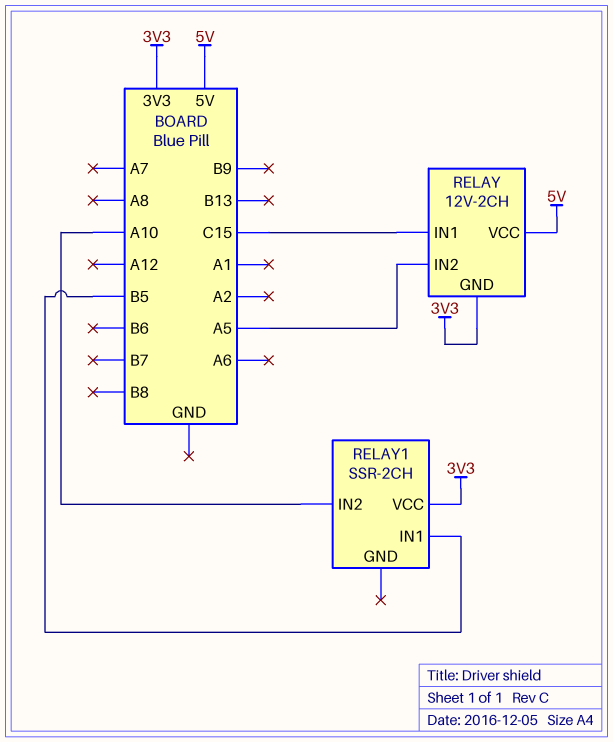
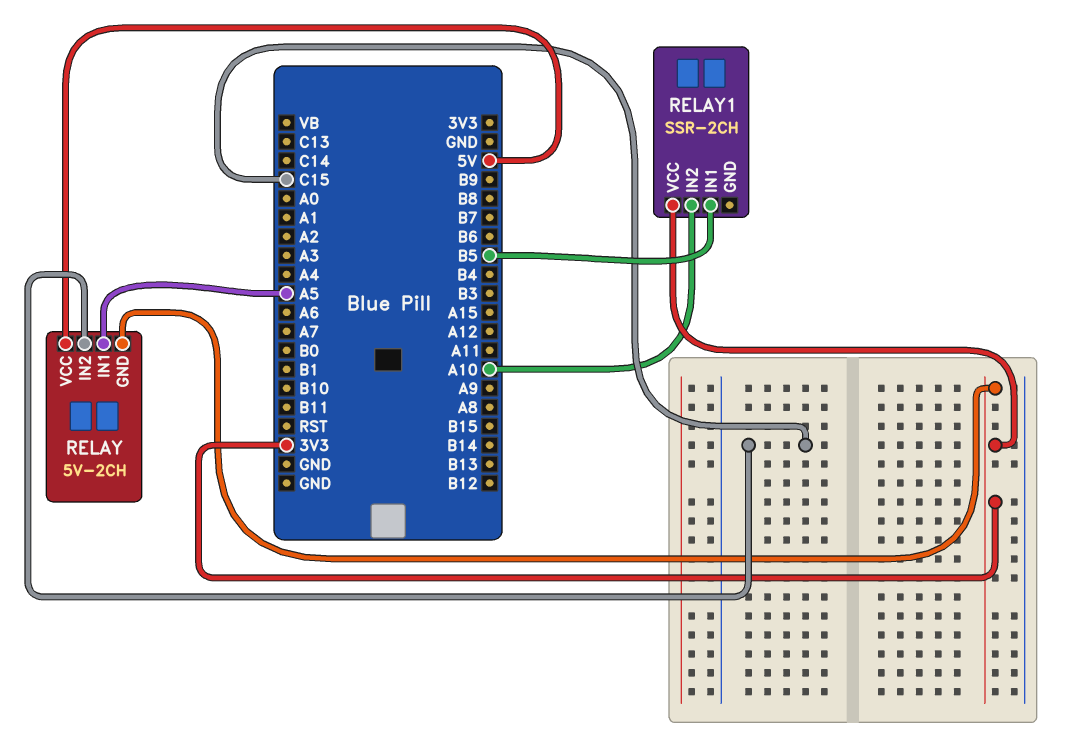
RELAY: 12V-2CH -> 5V-2CH
RELAY pin IN1: C15 -> A5
RELAY pin IN2: A5 -> C15

